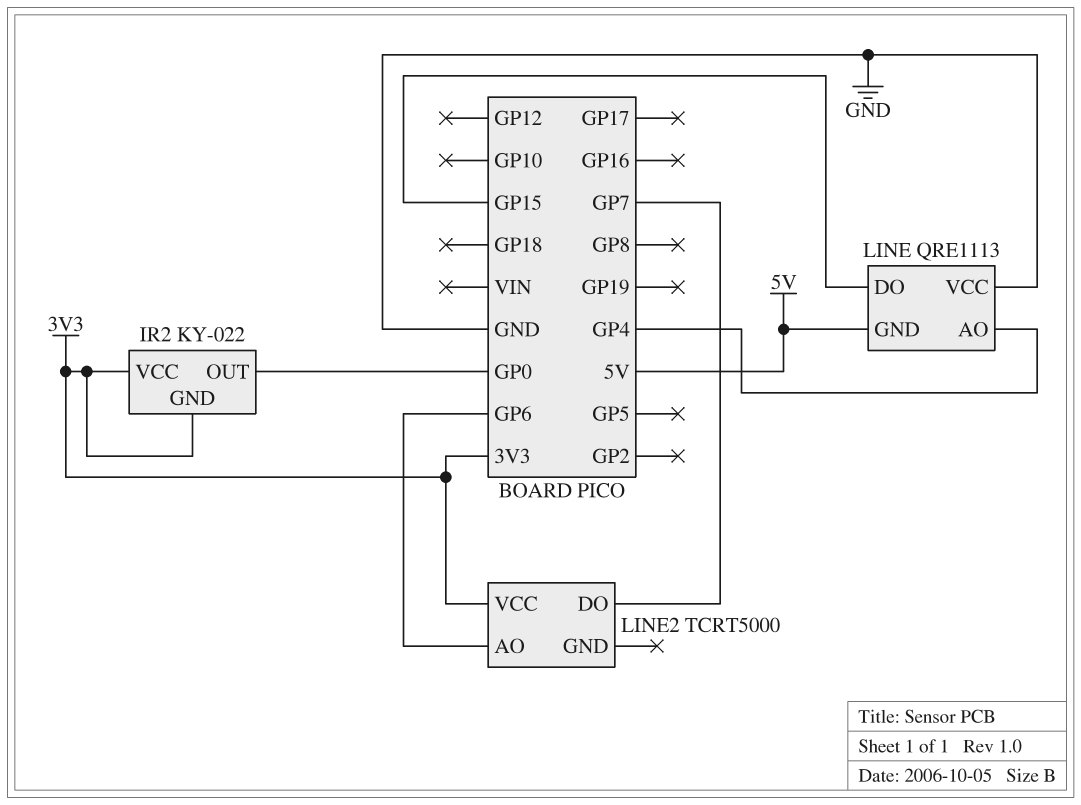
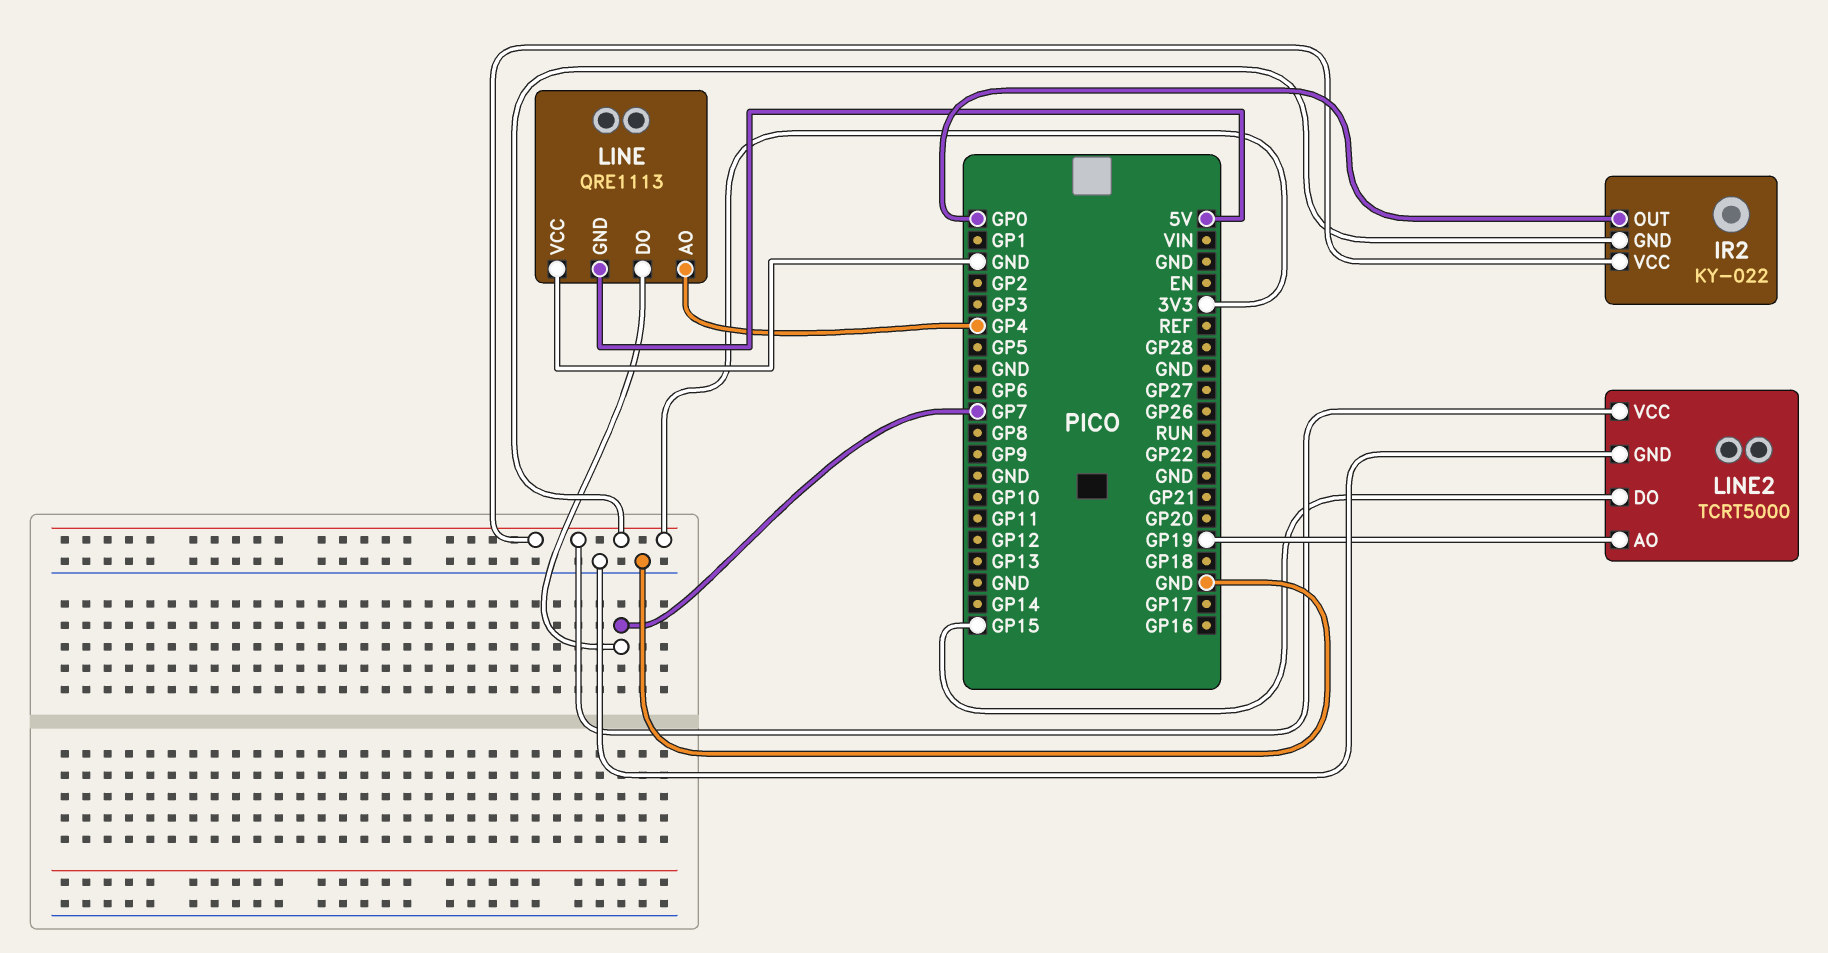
LINE pin DO: GP15 -> GP7
LINE2 pin AO: GP6 -> GP19
LINE2 pin DO: GP7 -> GP15
LINE2 pin GND: none -> GND

